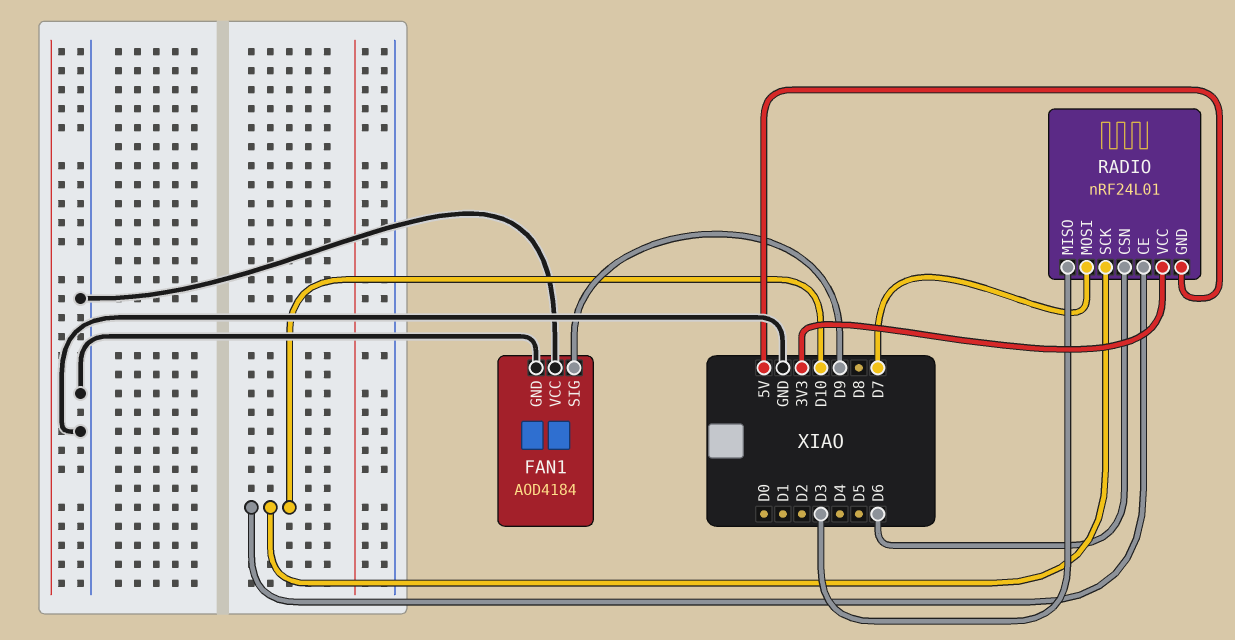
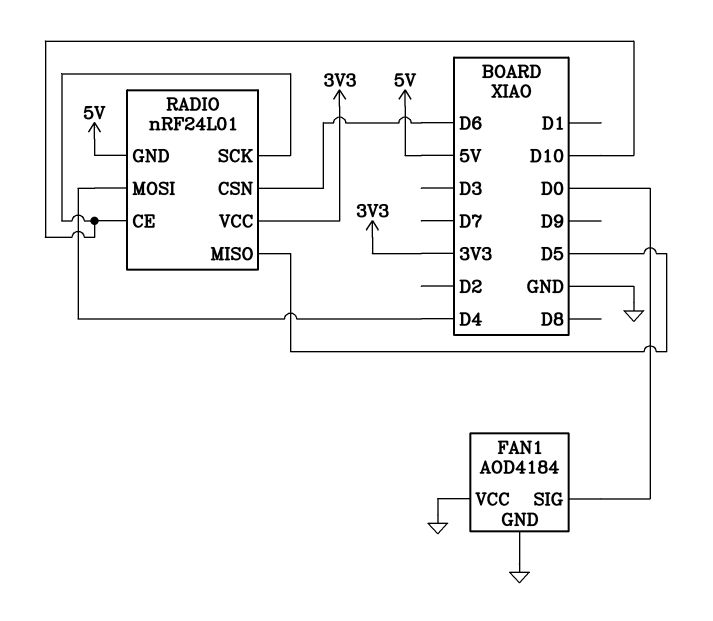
FAN1 pin SIG: D9 -> D0
RADIO pin MISO: D3 -> D5
RADIO pin MOSI: D7 -> D4

